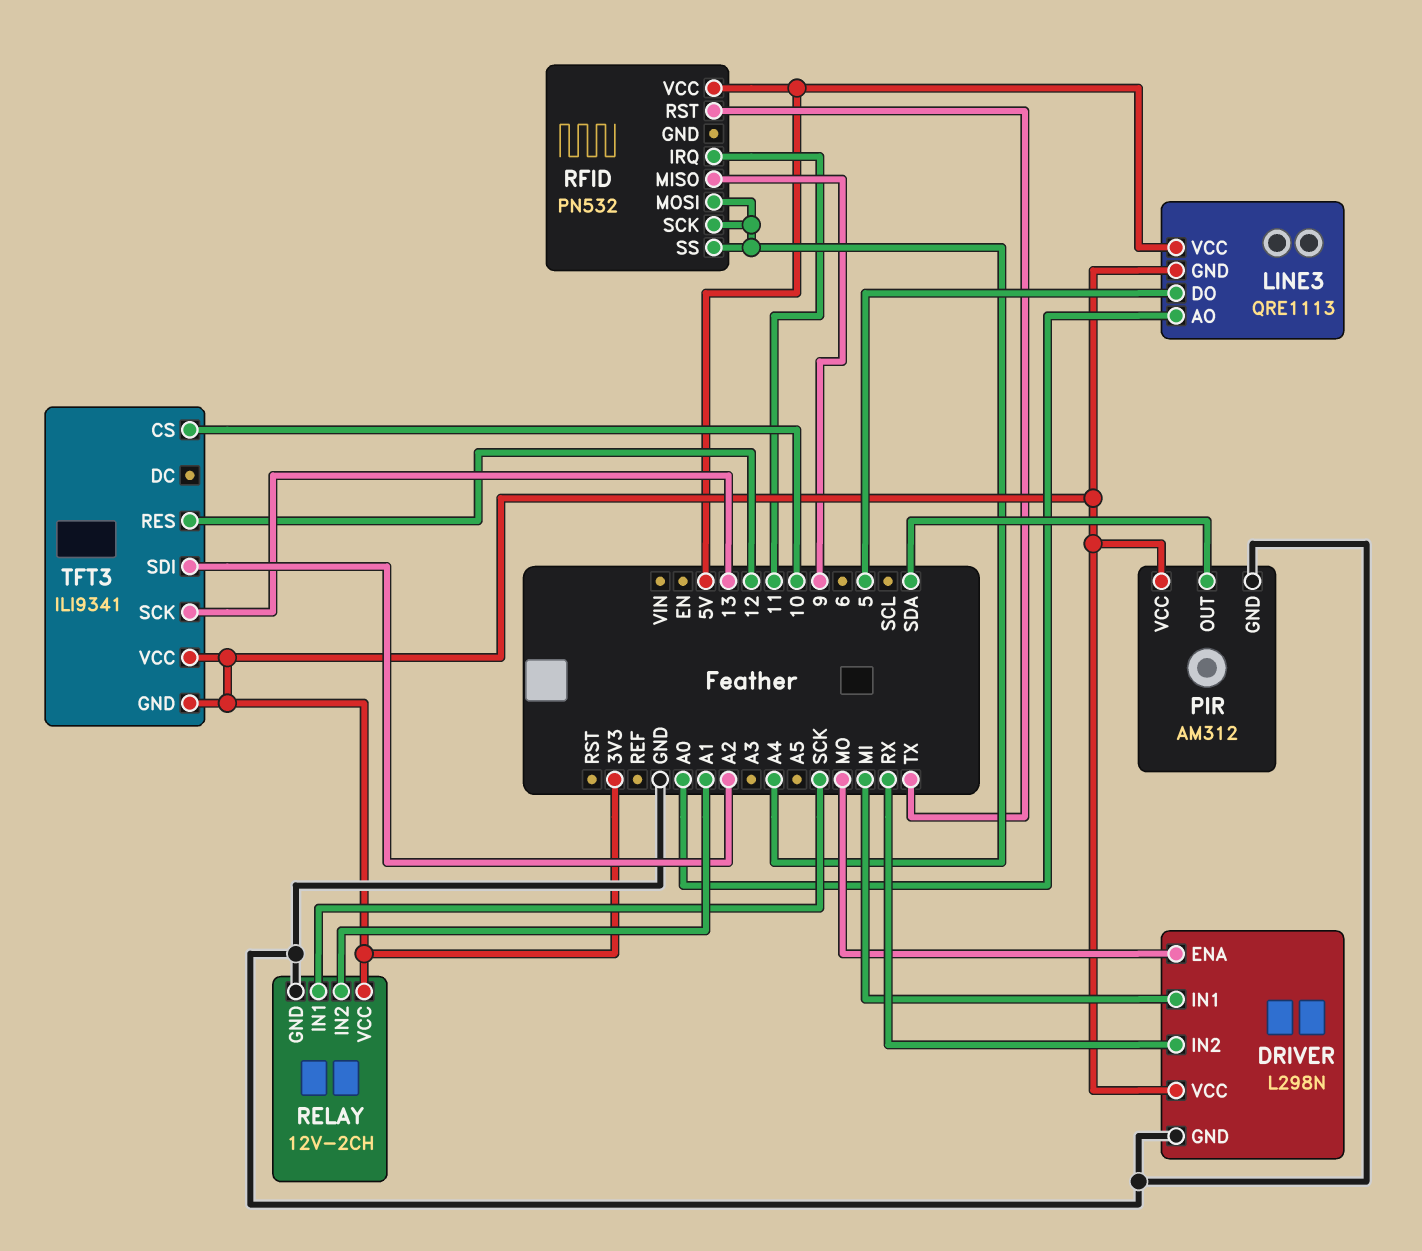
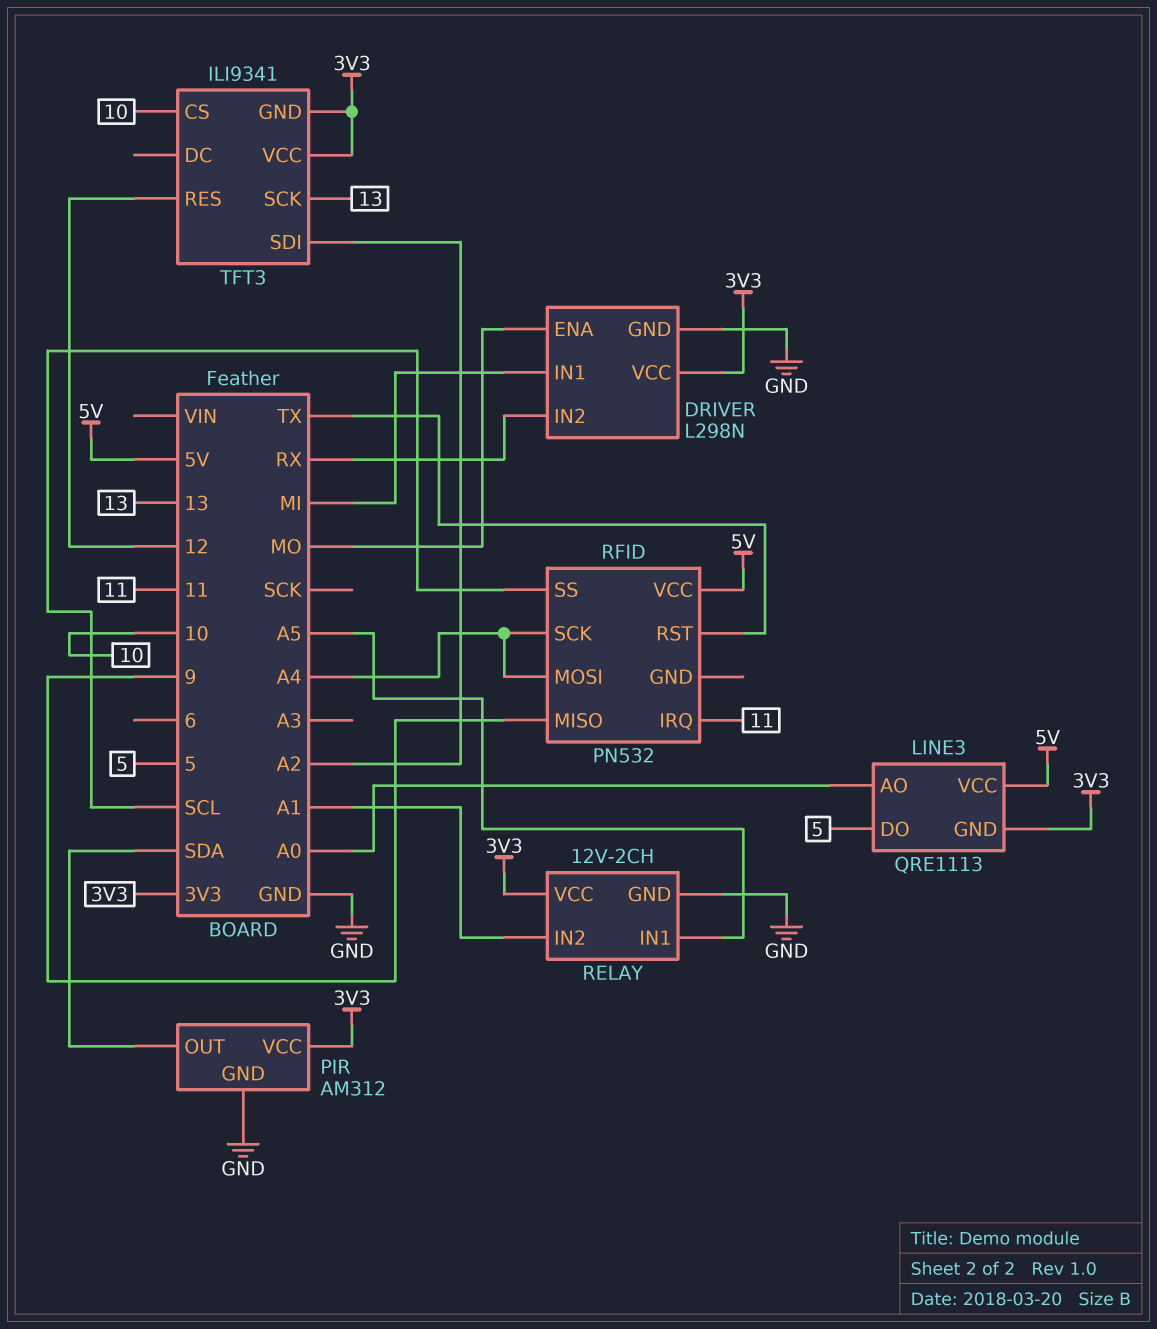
RELAY pin IN1: SCK -> A5
RFID pin SS: A4 -> SCL

